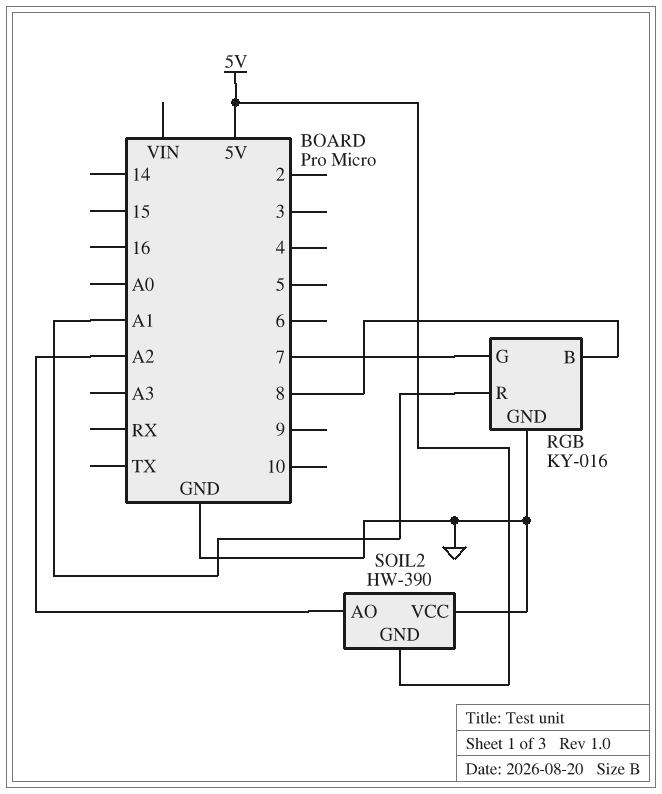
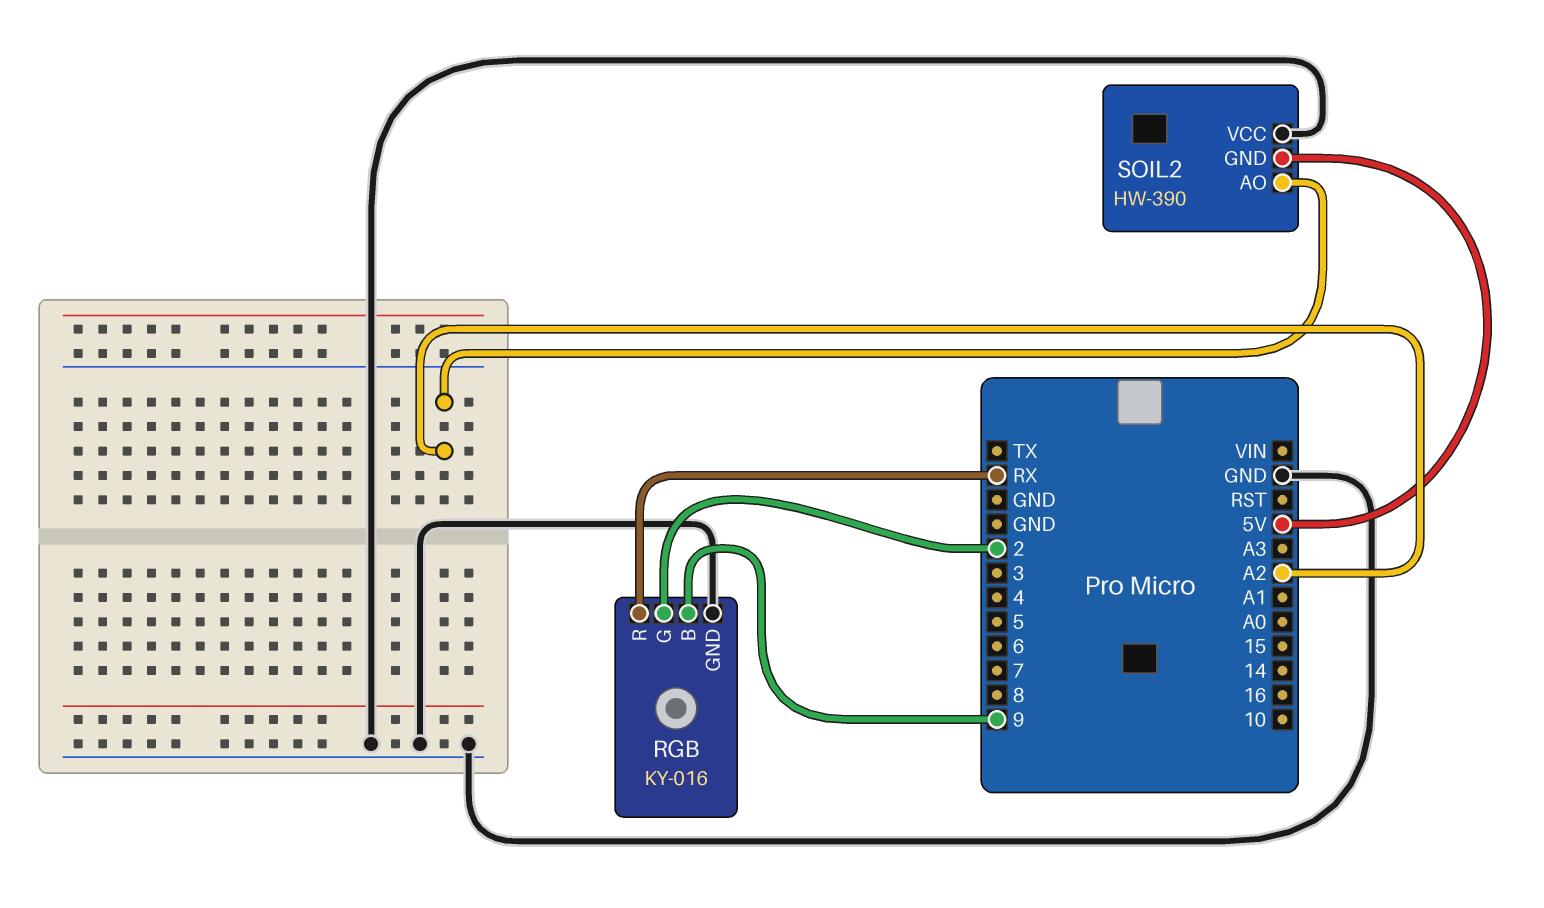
RGB pin B: 8 -> 9
RGB pin G: 7 -> 2
RGB pin R: A1 -> RX

